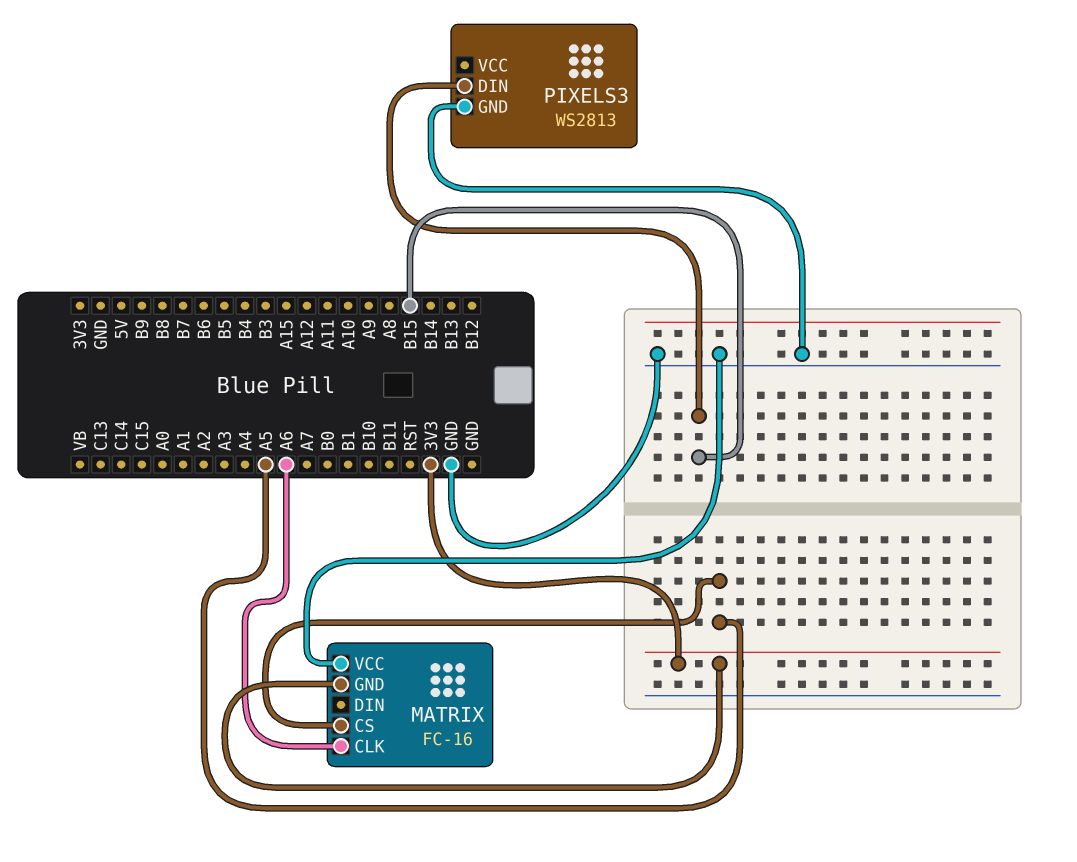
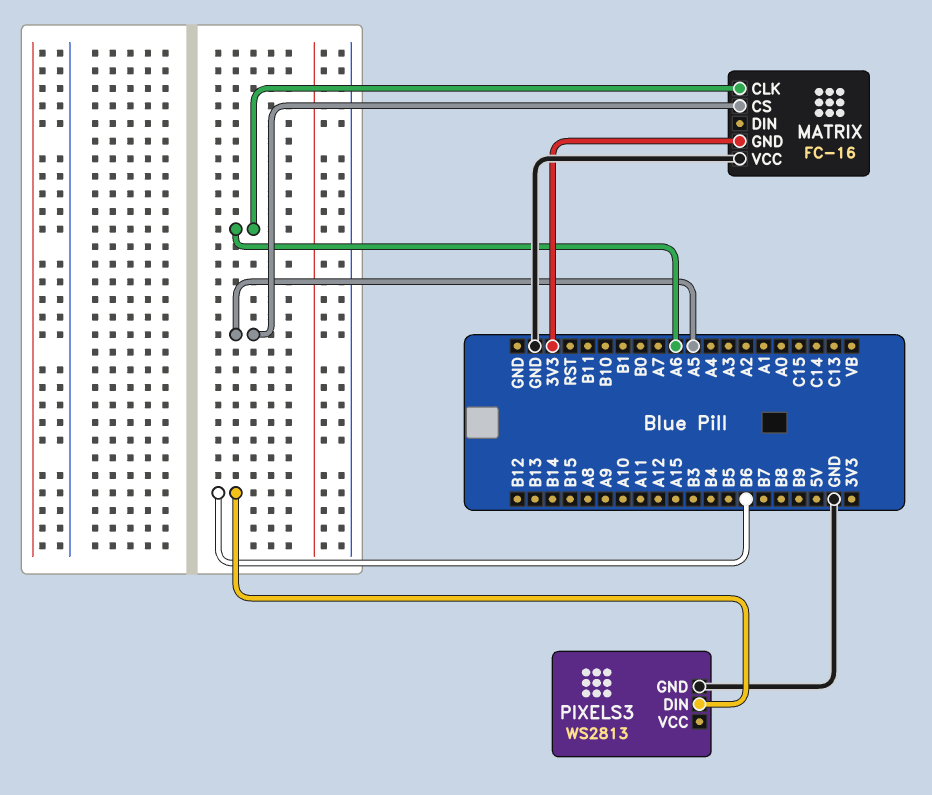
PIXELS3 pin DIN: B15 -> B6

